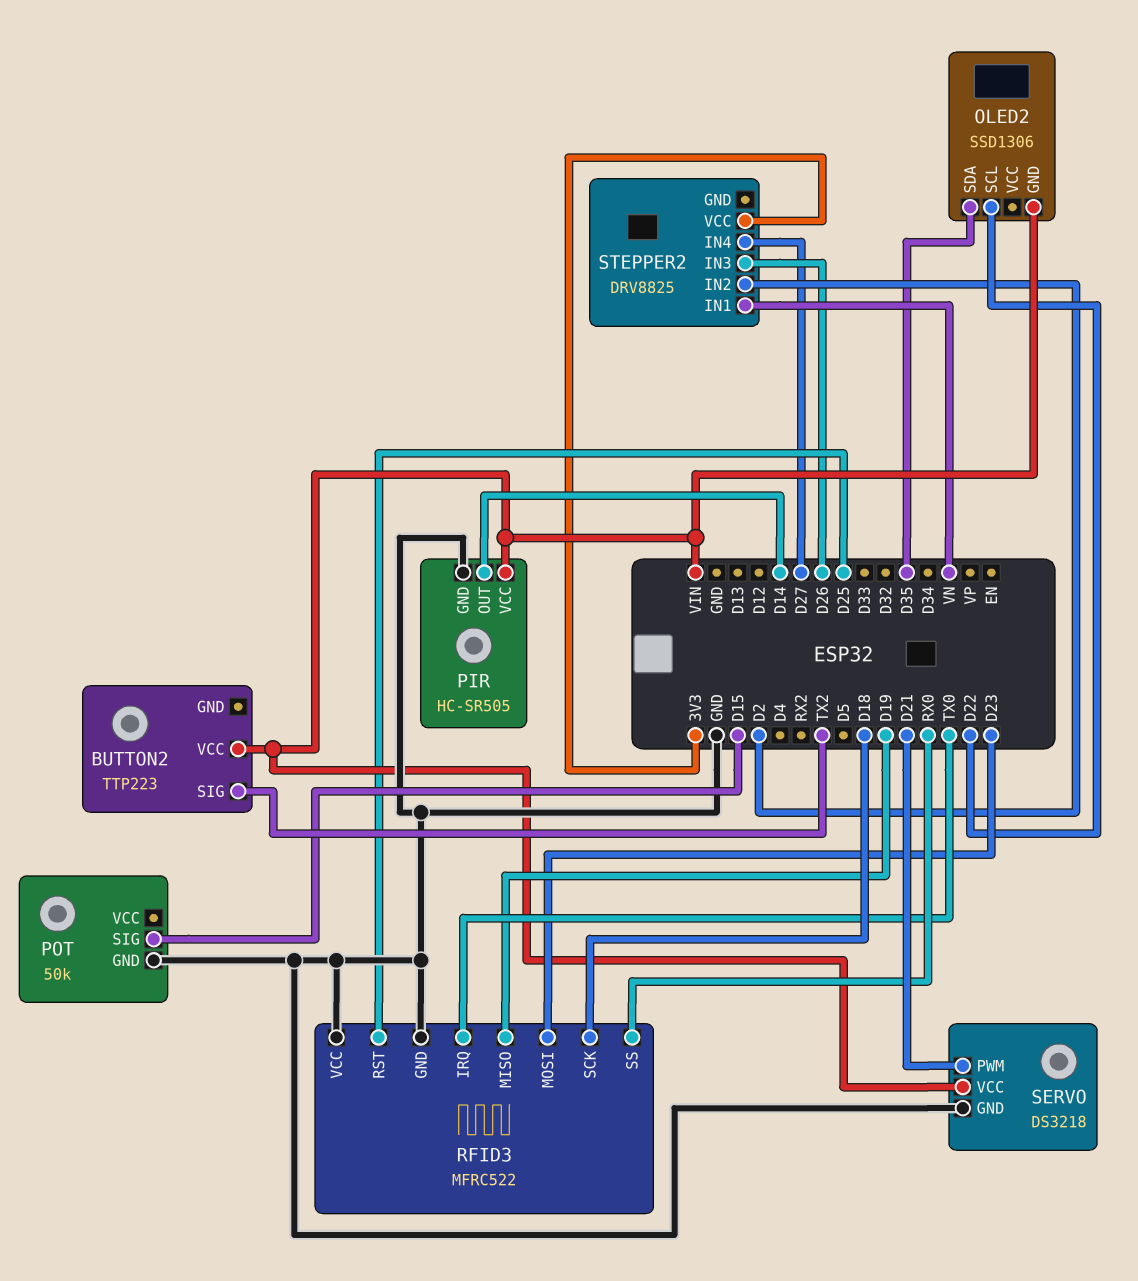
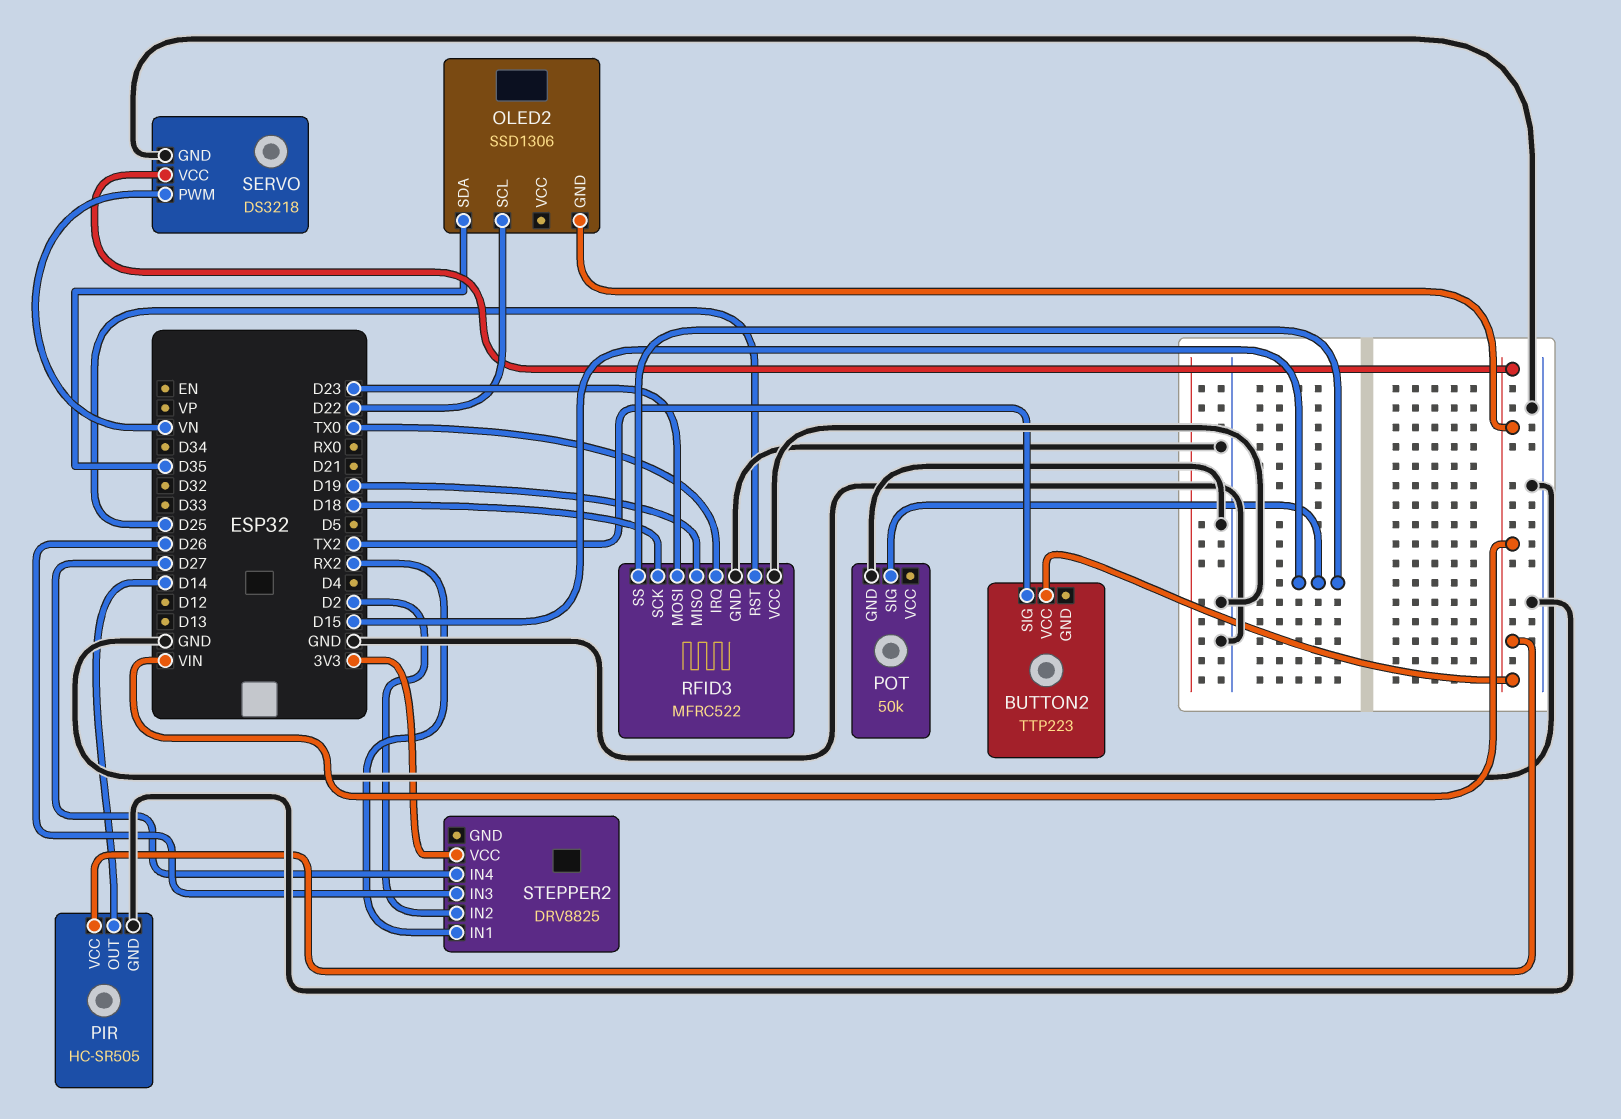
RFID3 pin SS: RX0 -> D15
SERVO pin PWM: D21 -> VN
STEPPER2 pin IN1: VN -> RX2

